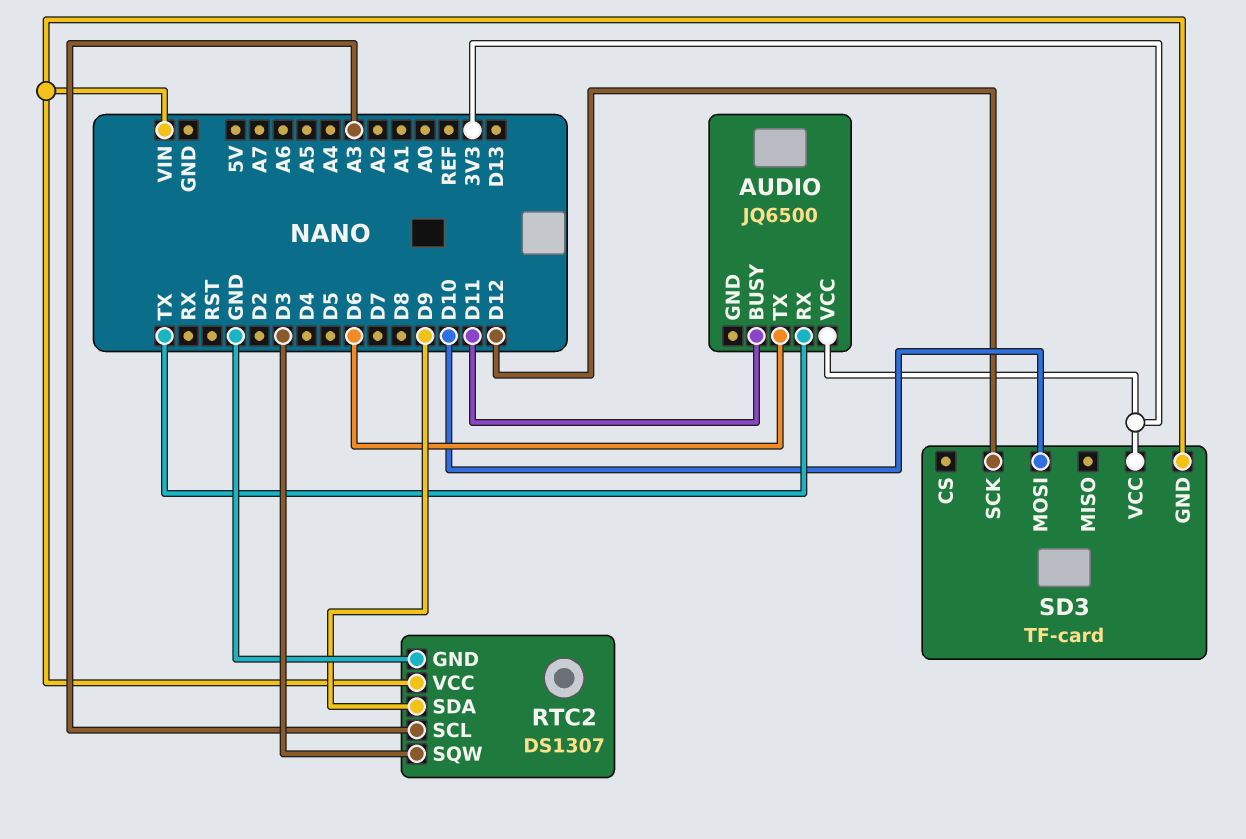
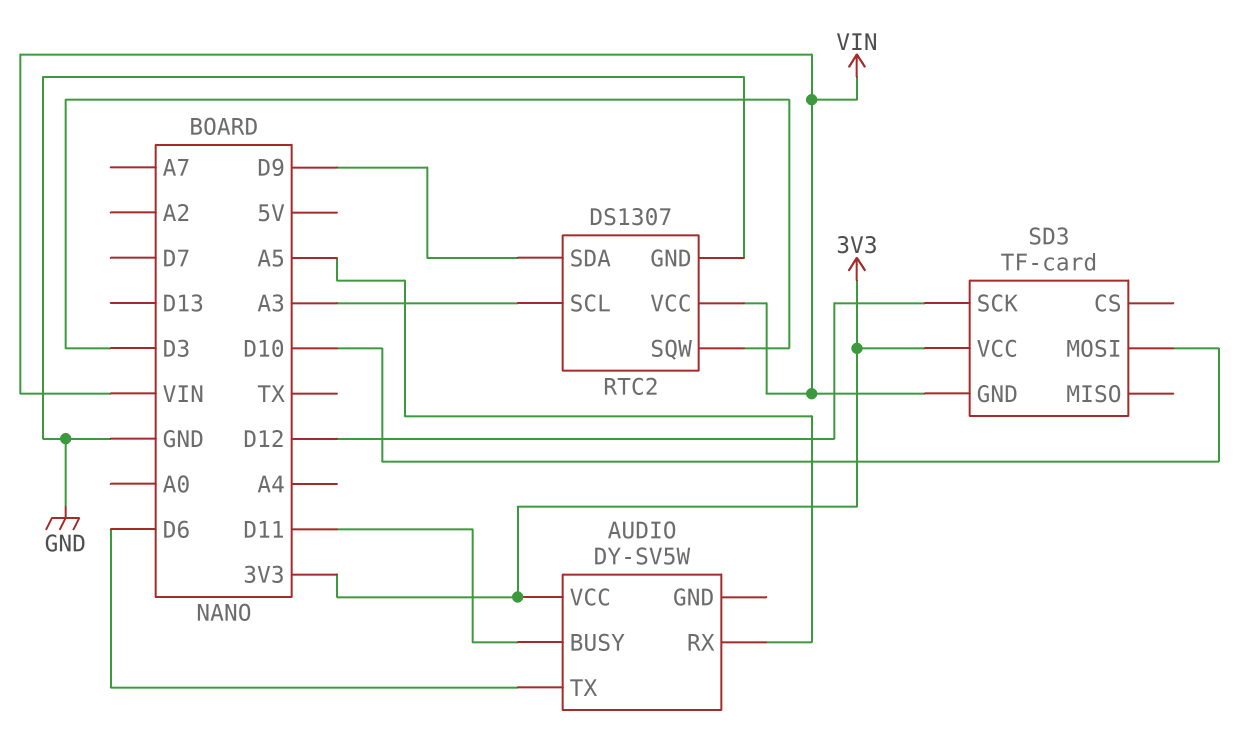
AUDIO: JQ6500 -> DY-SV5W
AUDIO pin RX: TX -> A5

